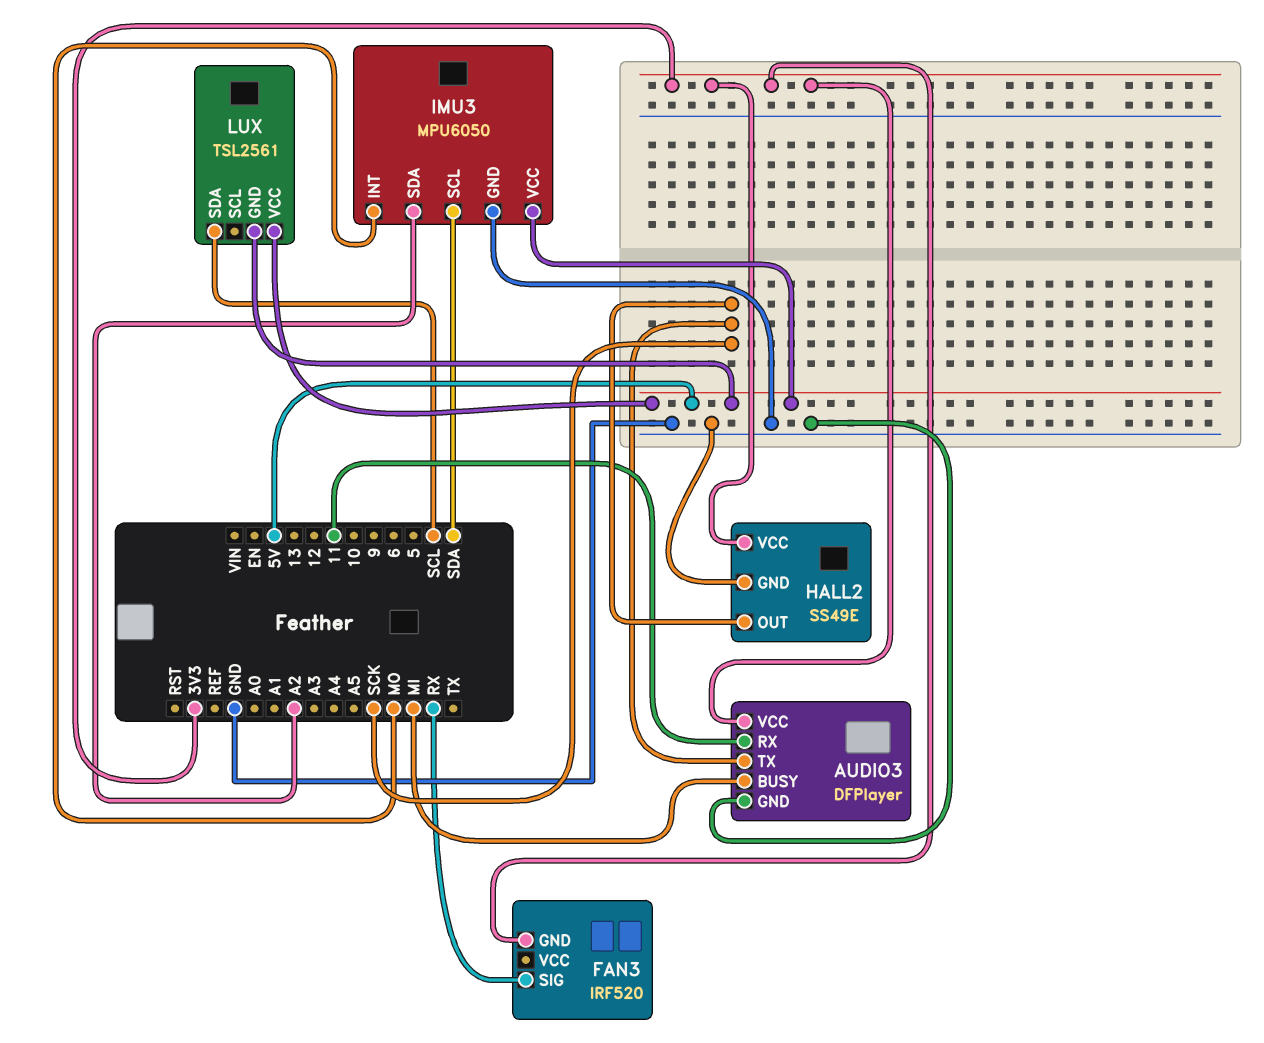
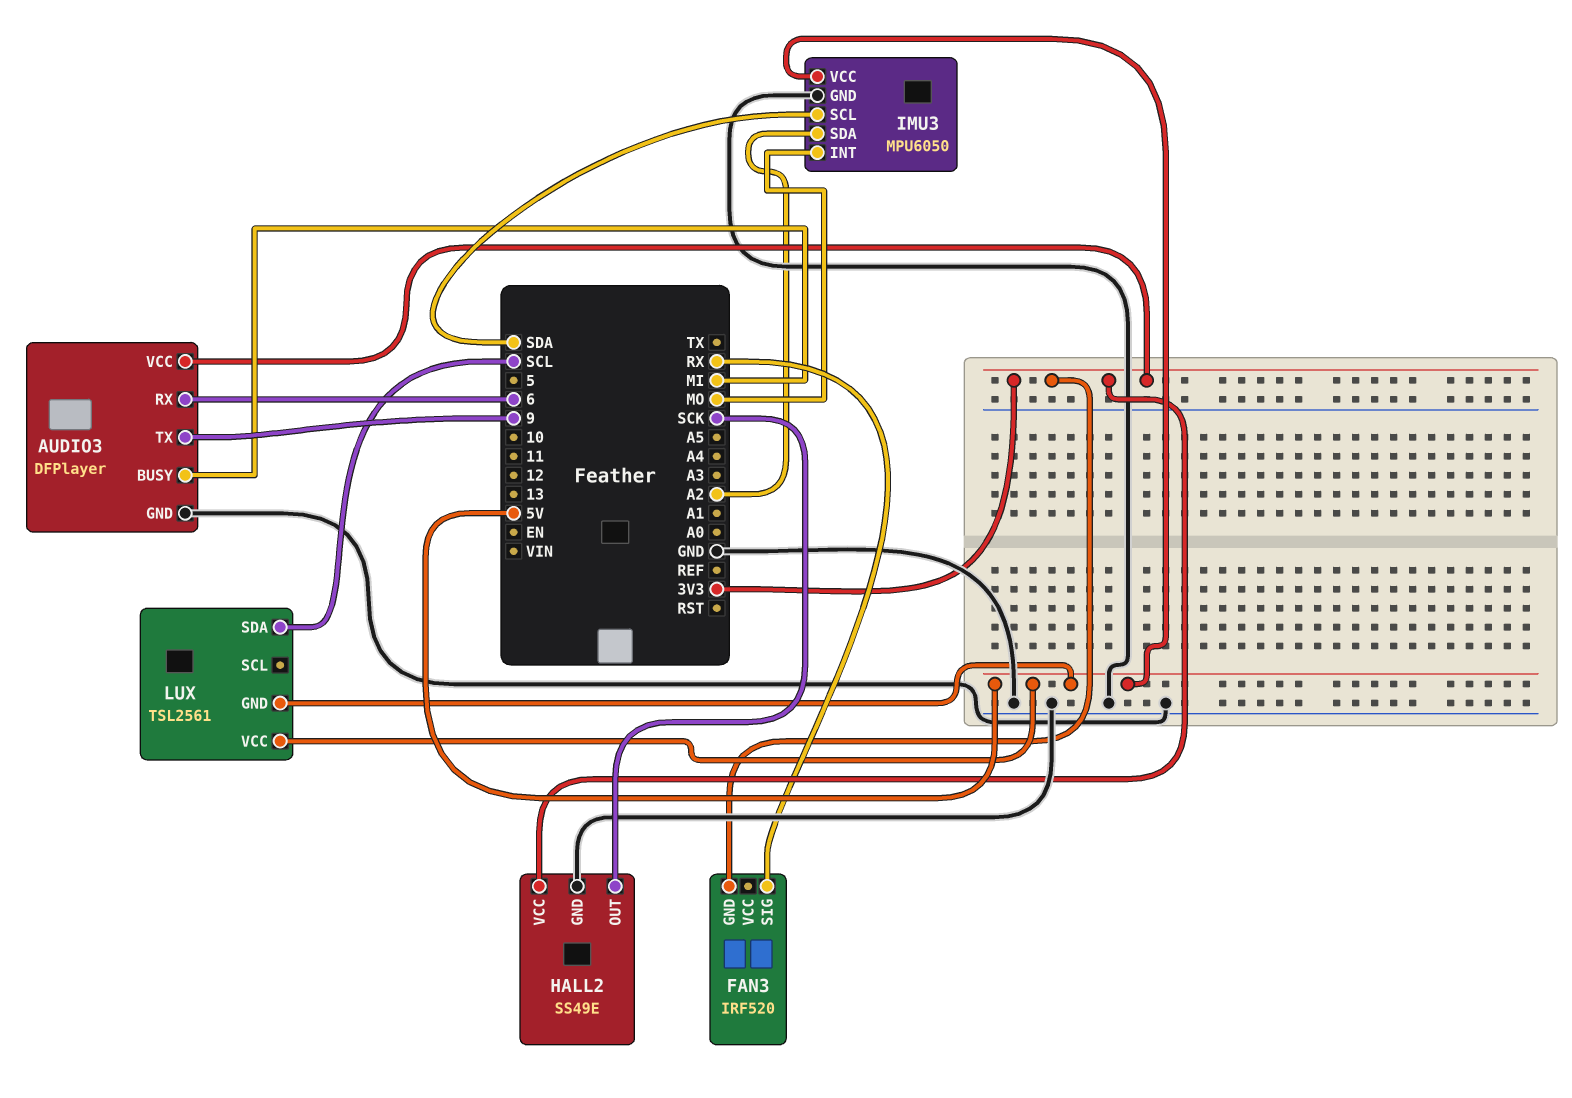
AUDIO3 pin RX: 11 -> 6
AUDIO3 pin TX: SCK -> 9

